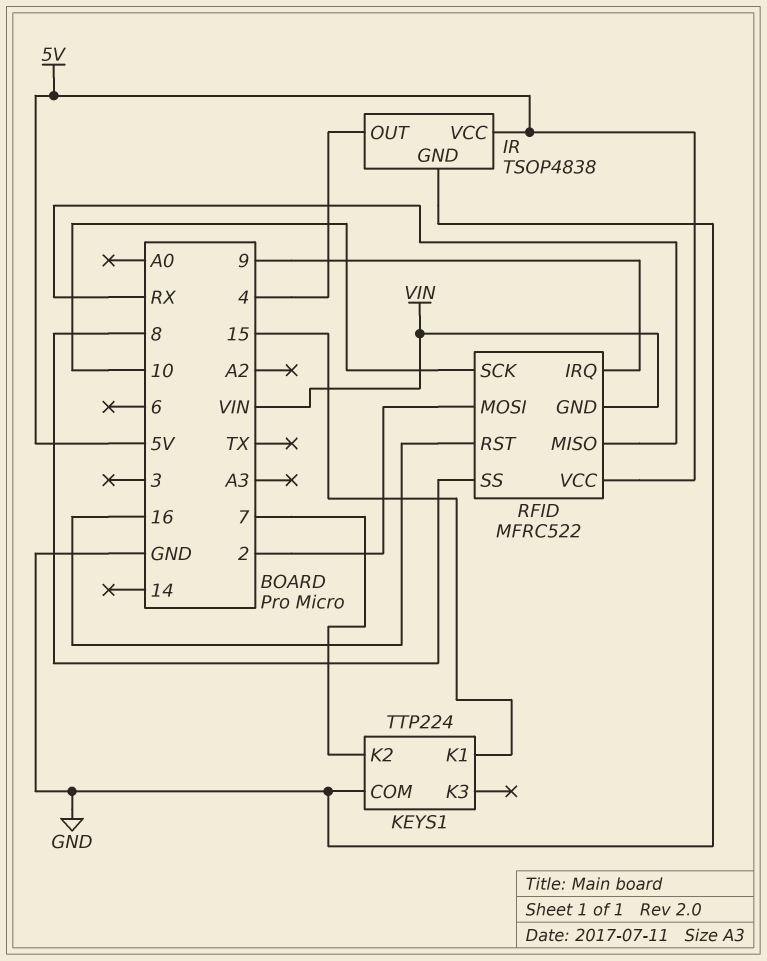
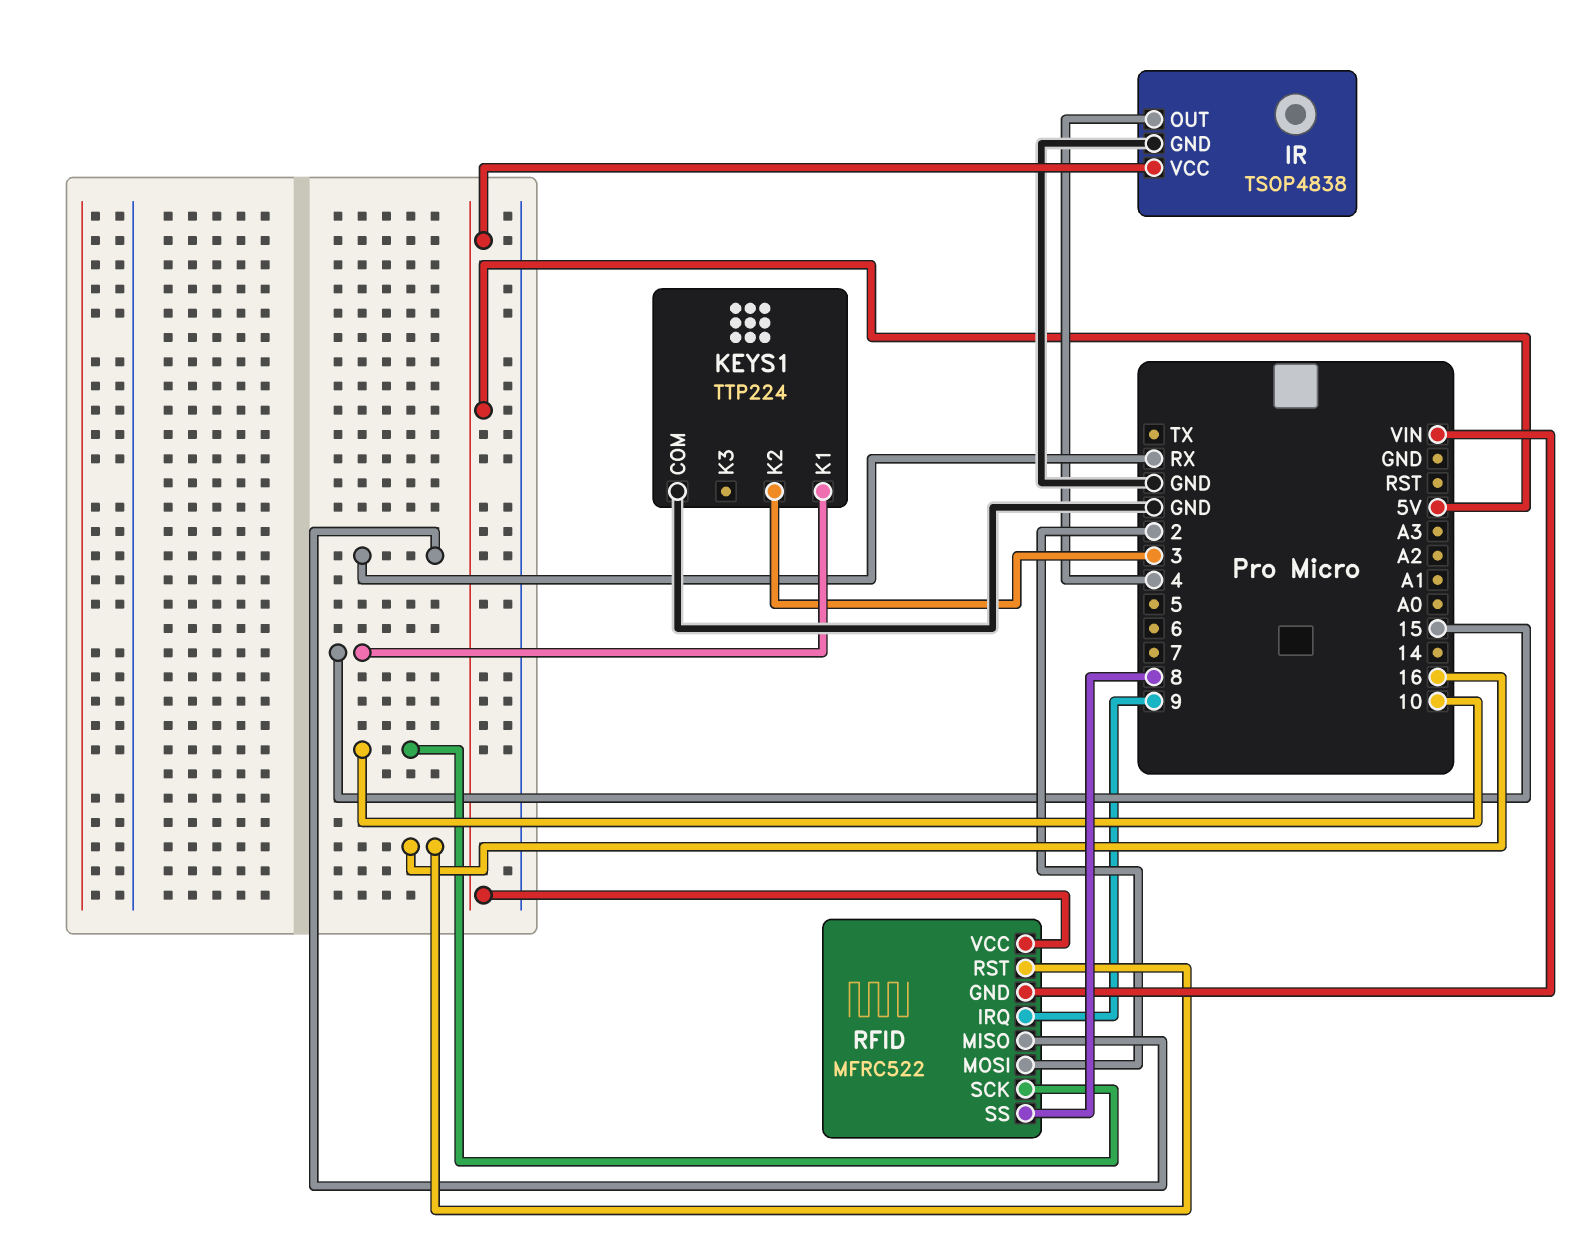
KEYS1 pin K2: 7 -> 3

